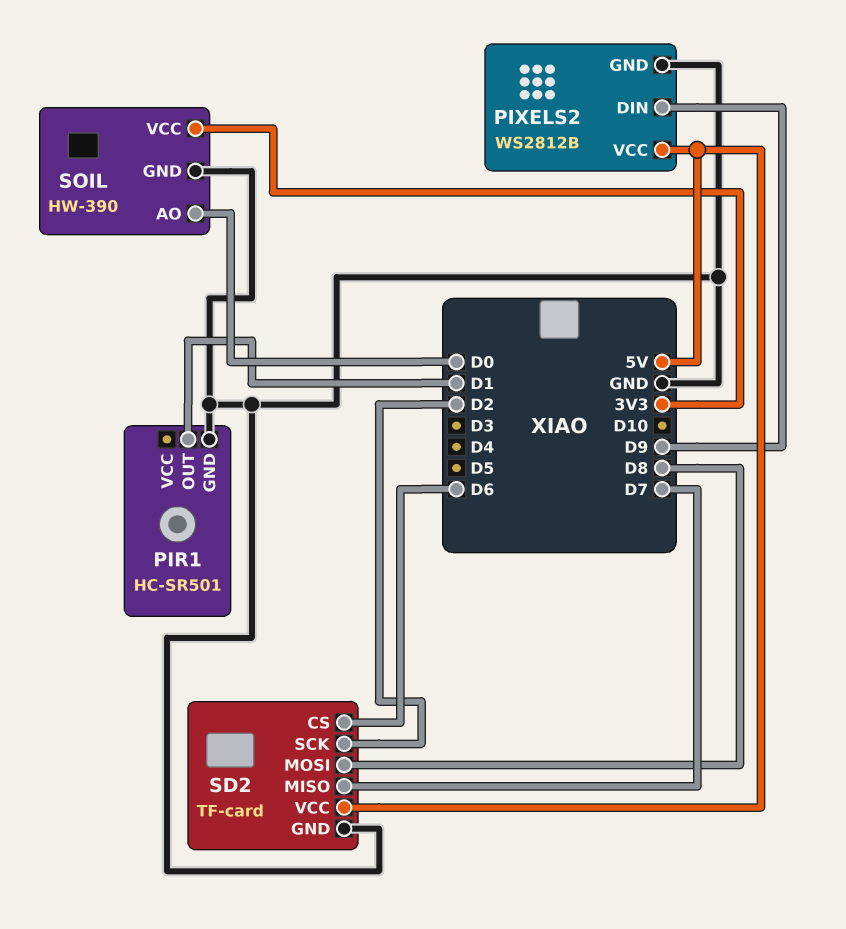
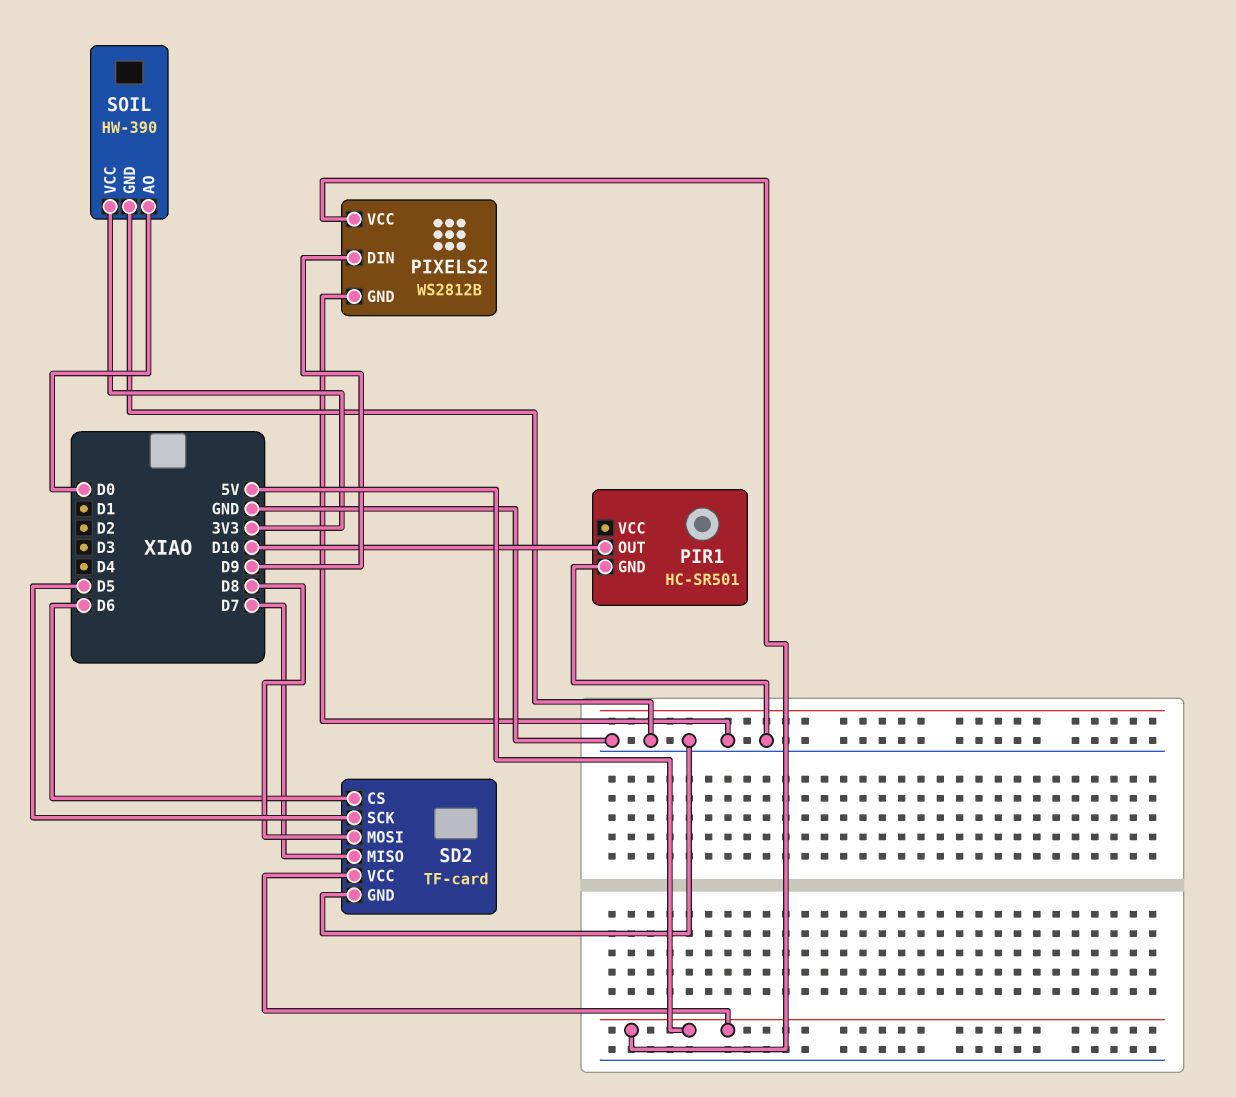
PIR1 pin OUT: D1 -> D10
SD2 pin SCK: D2 -> D5

